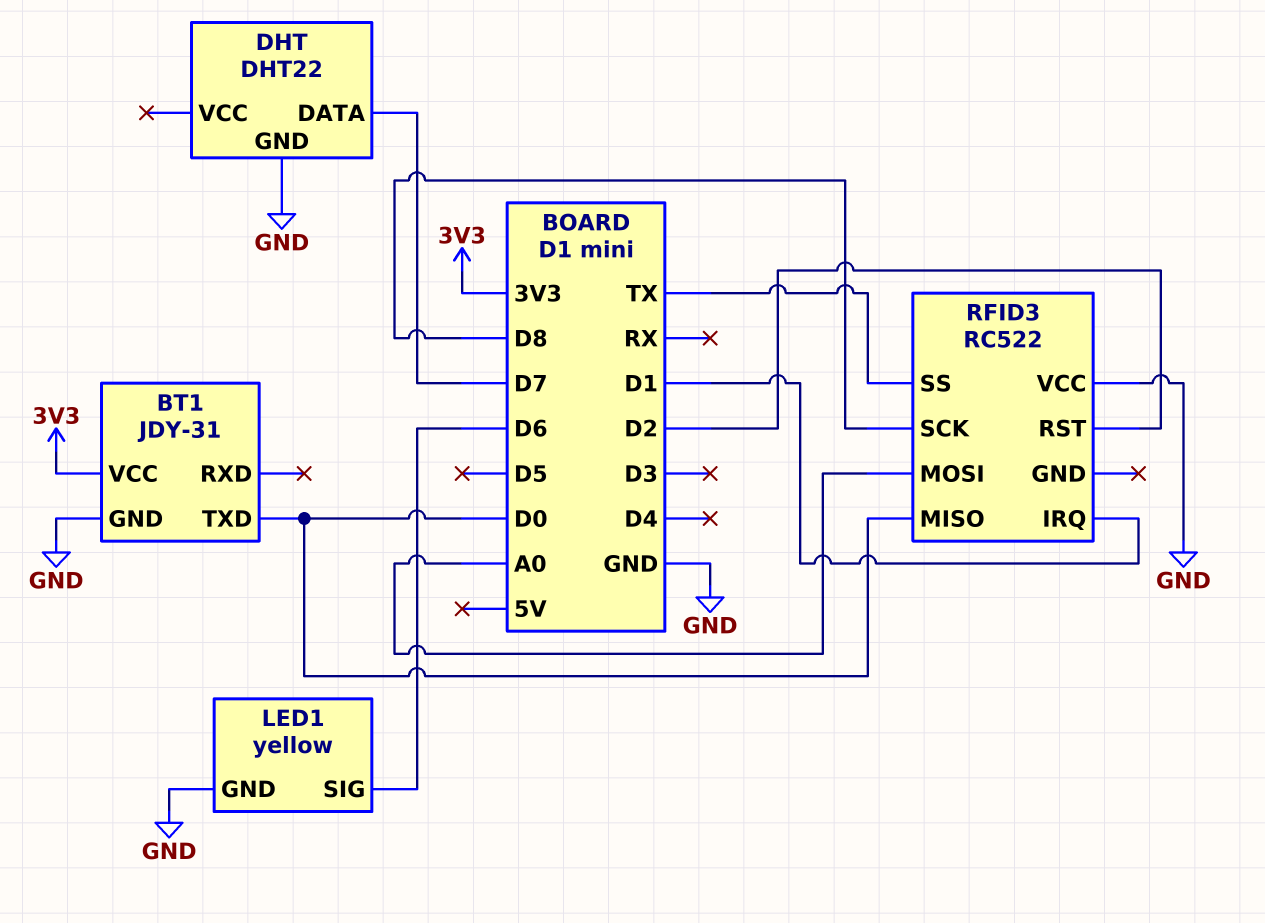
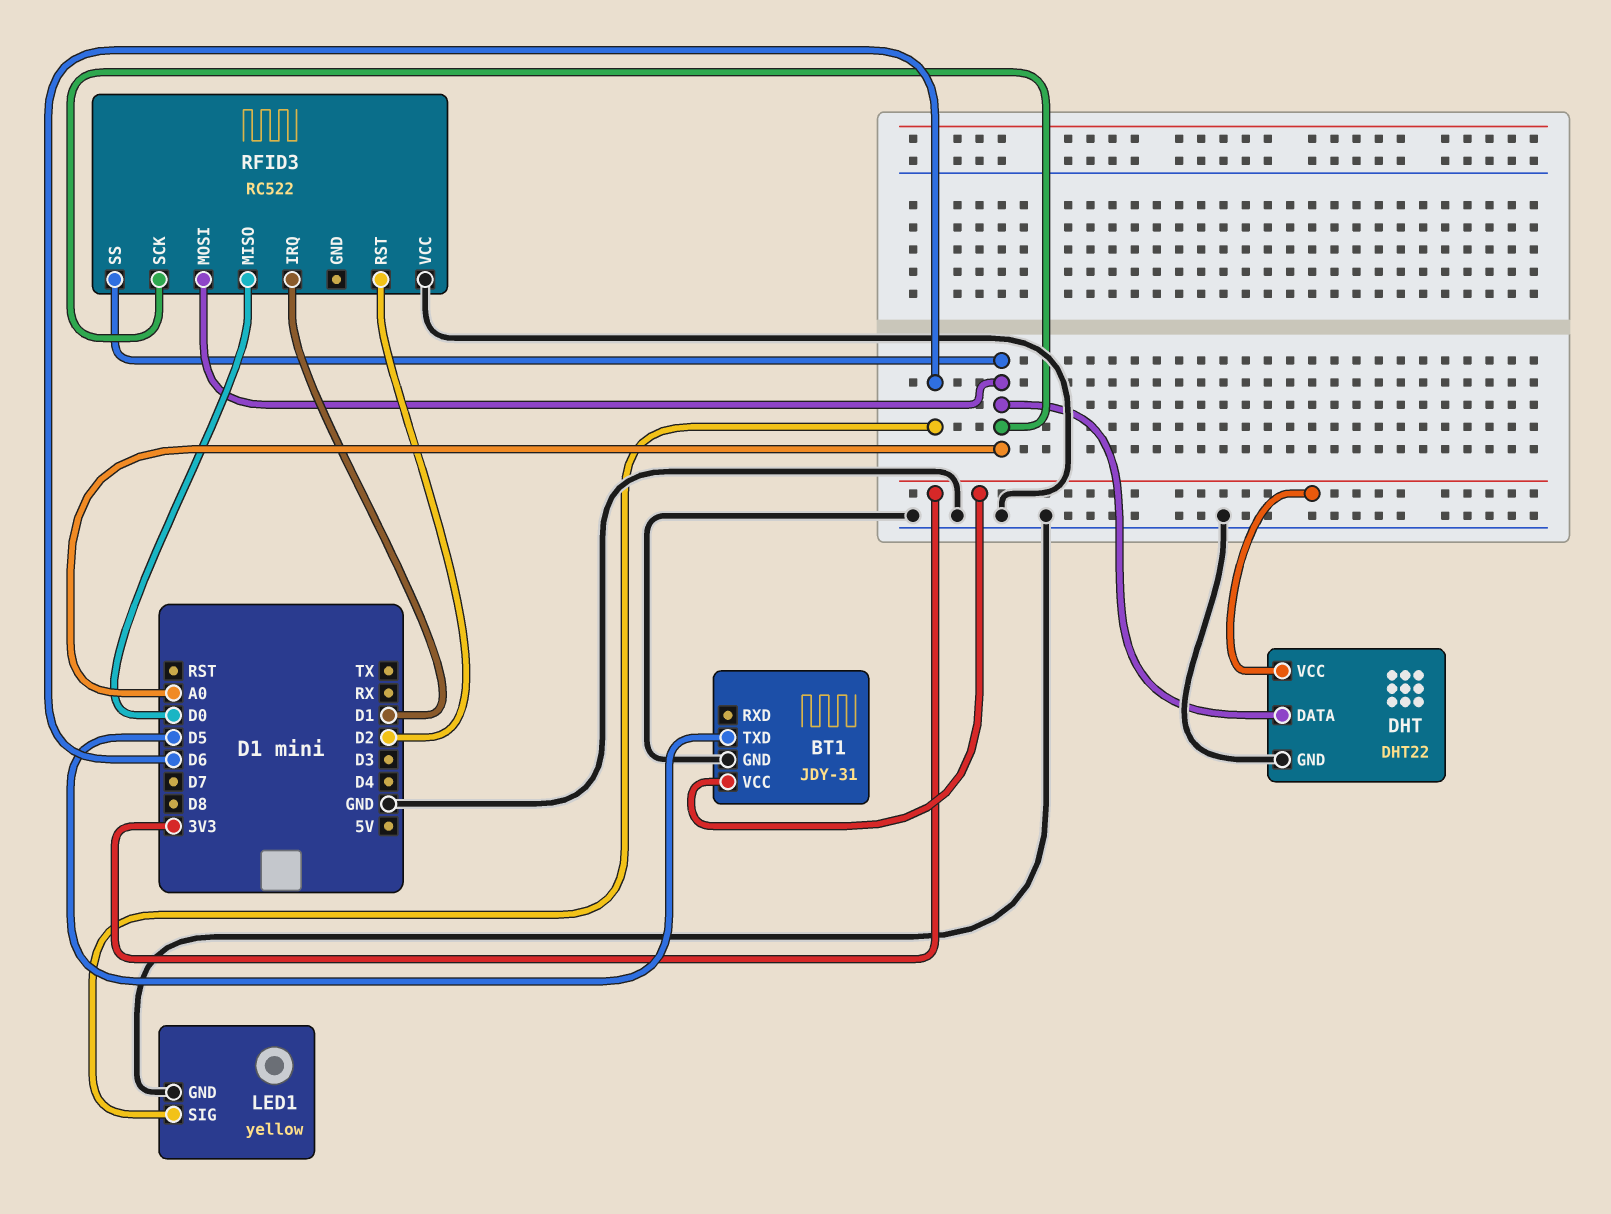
BT1 pin TXD: D0 -> D5
DHT pin DATA: D7 -> A0
DHT pin VCC: none -> 3V3
RFID3 pin SCK: D8 -> A0
RFID3 pin SS: TX -> A0

